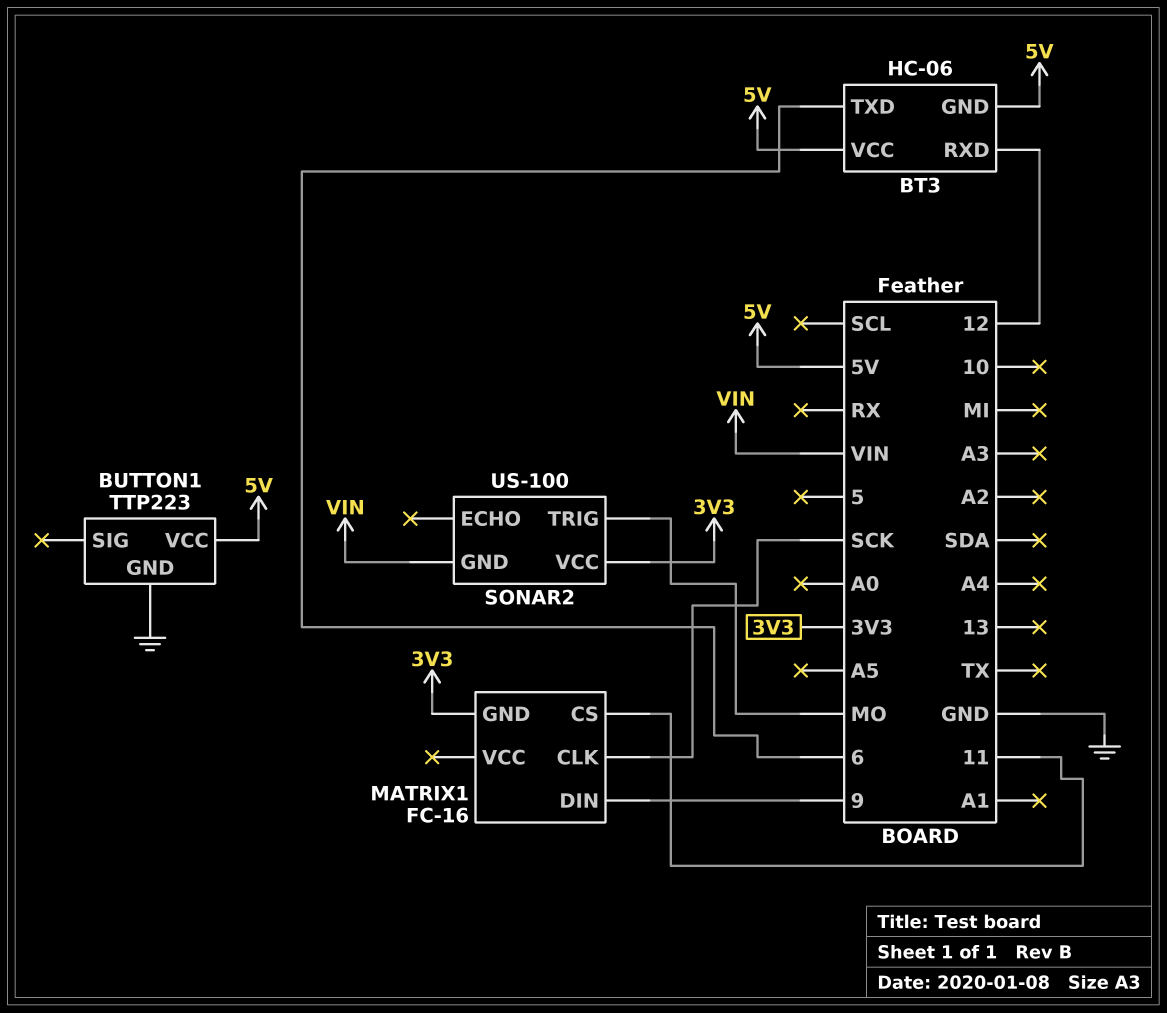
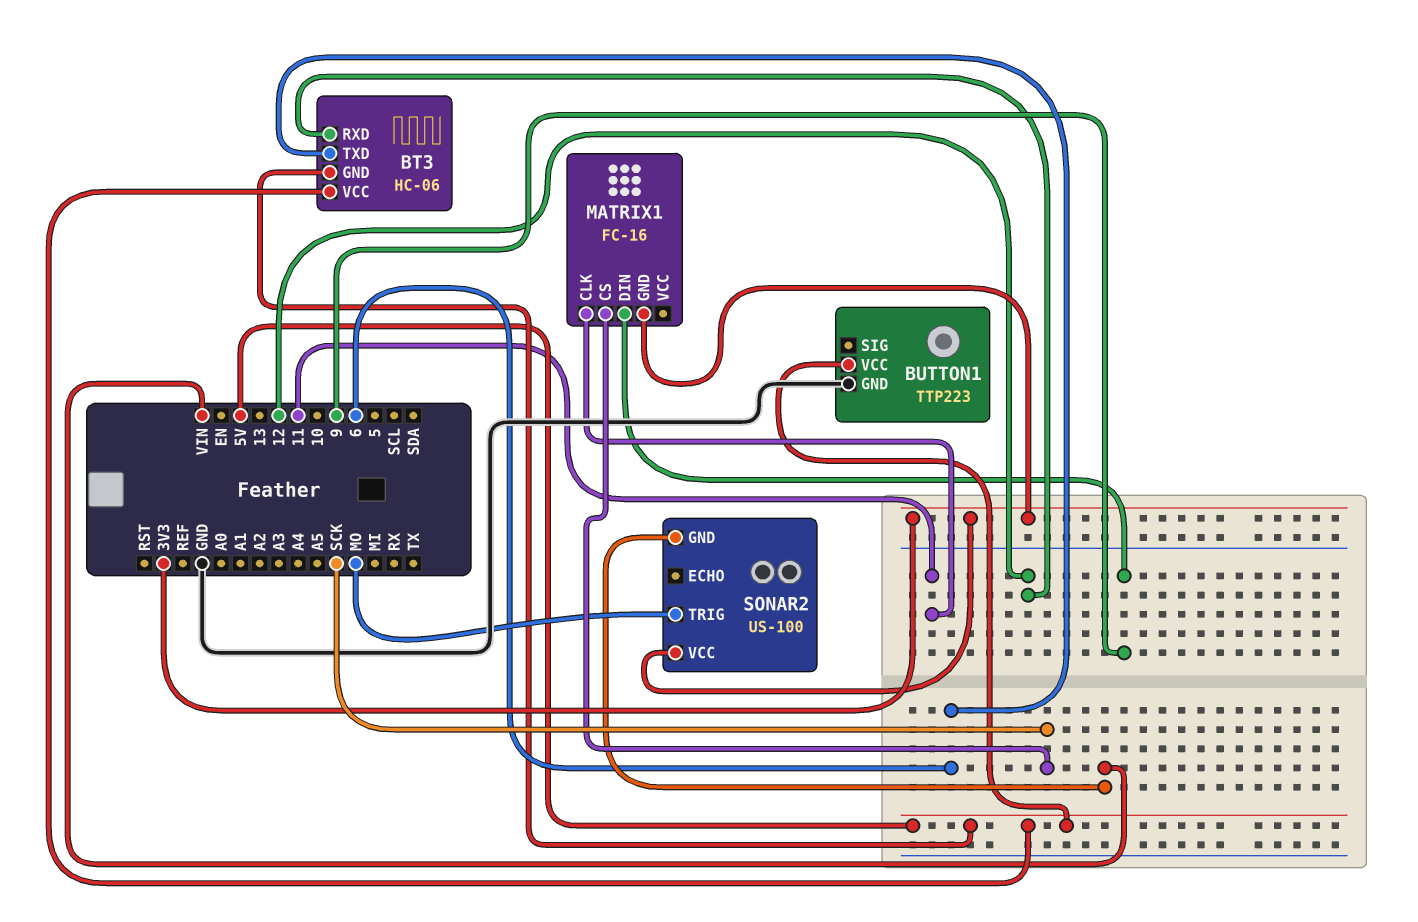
MATRIX1 pin CLK: SCK -> 11
MATRIX1 pin CS: 11 -> SCK

